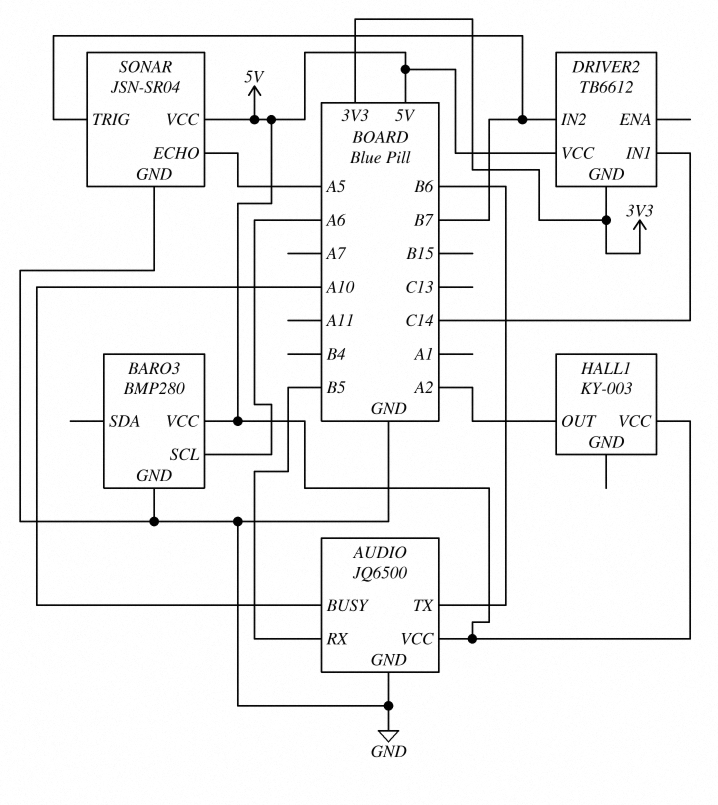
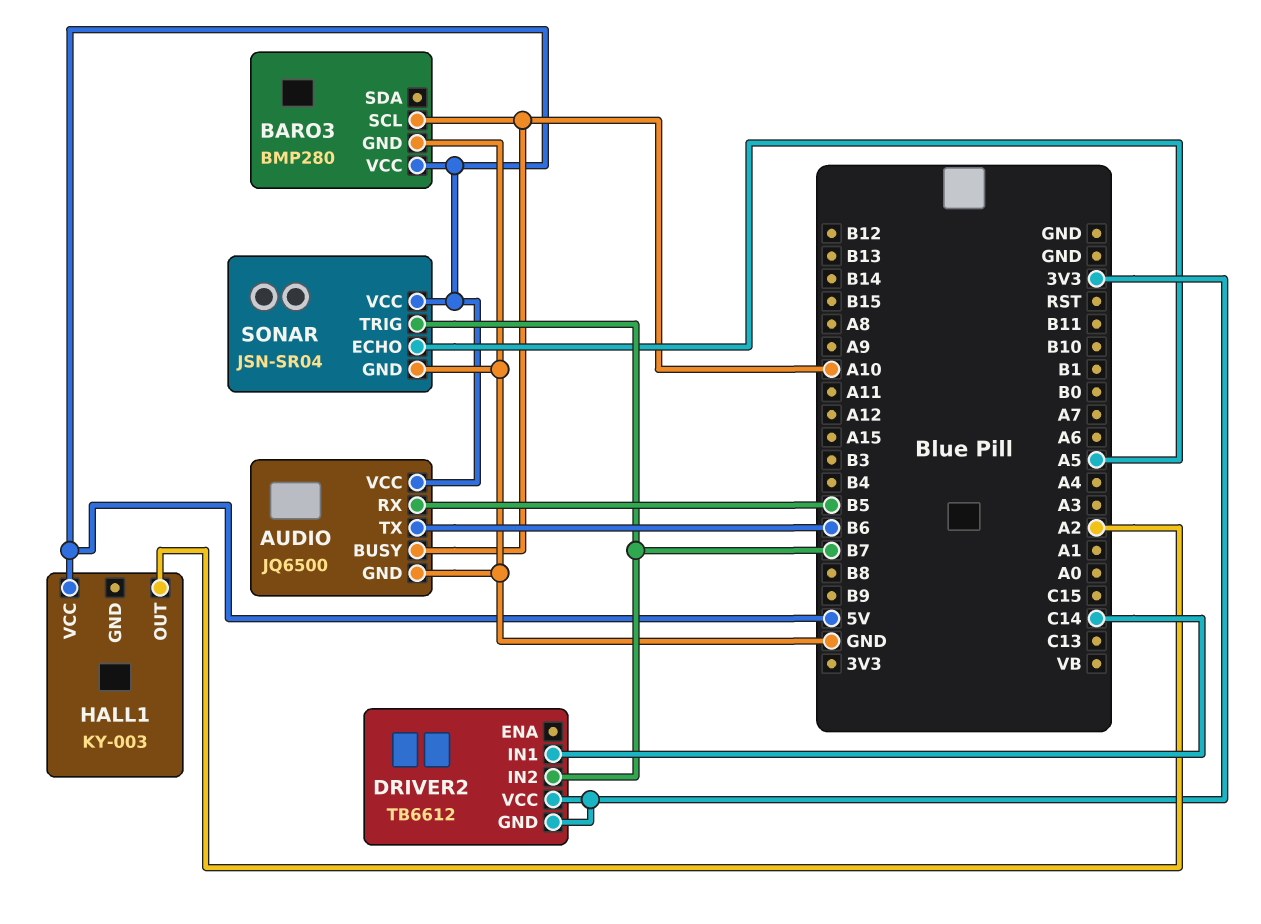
BARO3 pin SCL: A6 -> A10
DRIVER2 pin VCC: 5V -> 3V3

